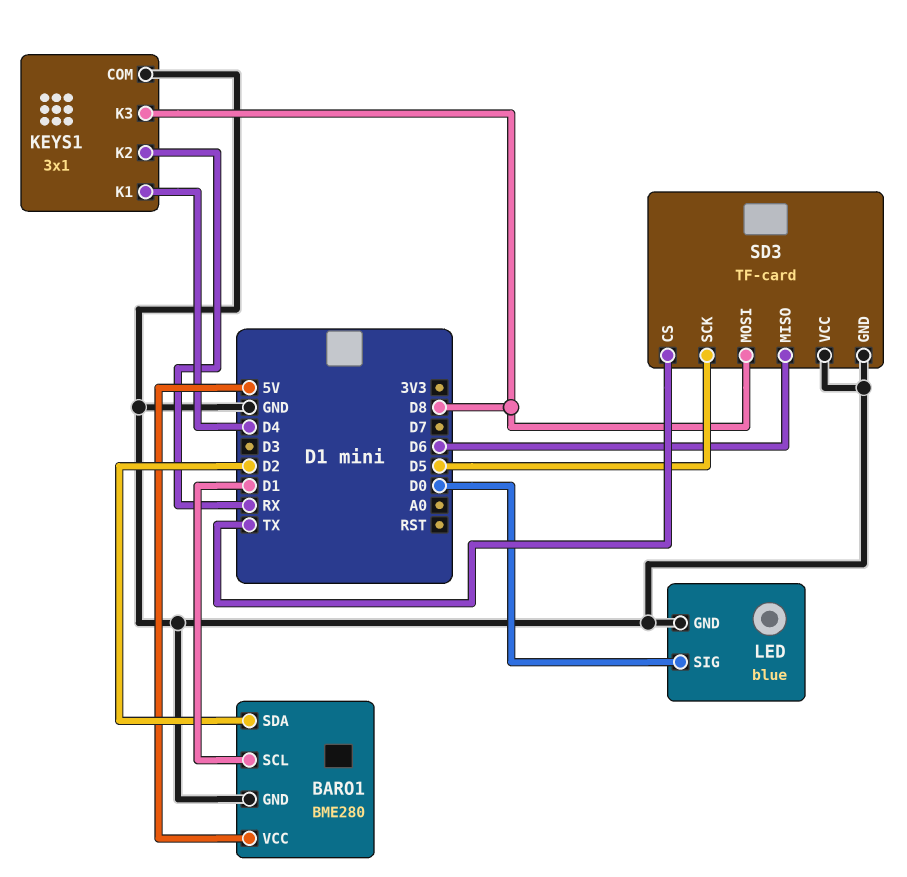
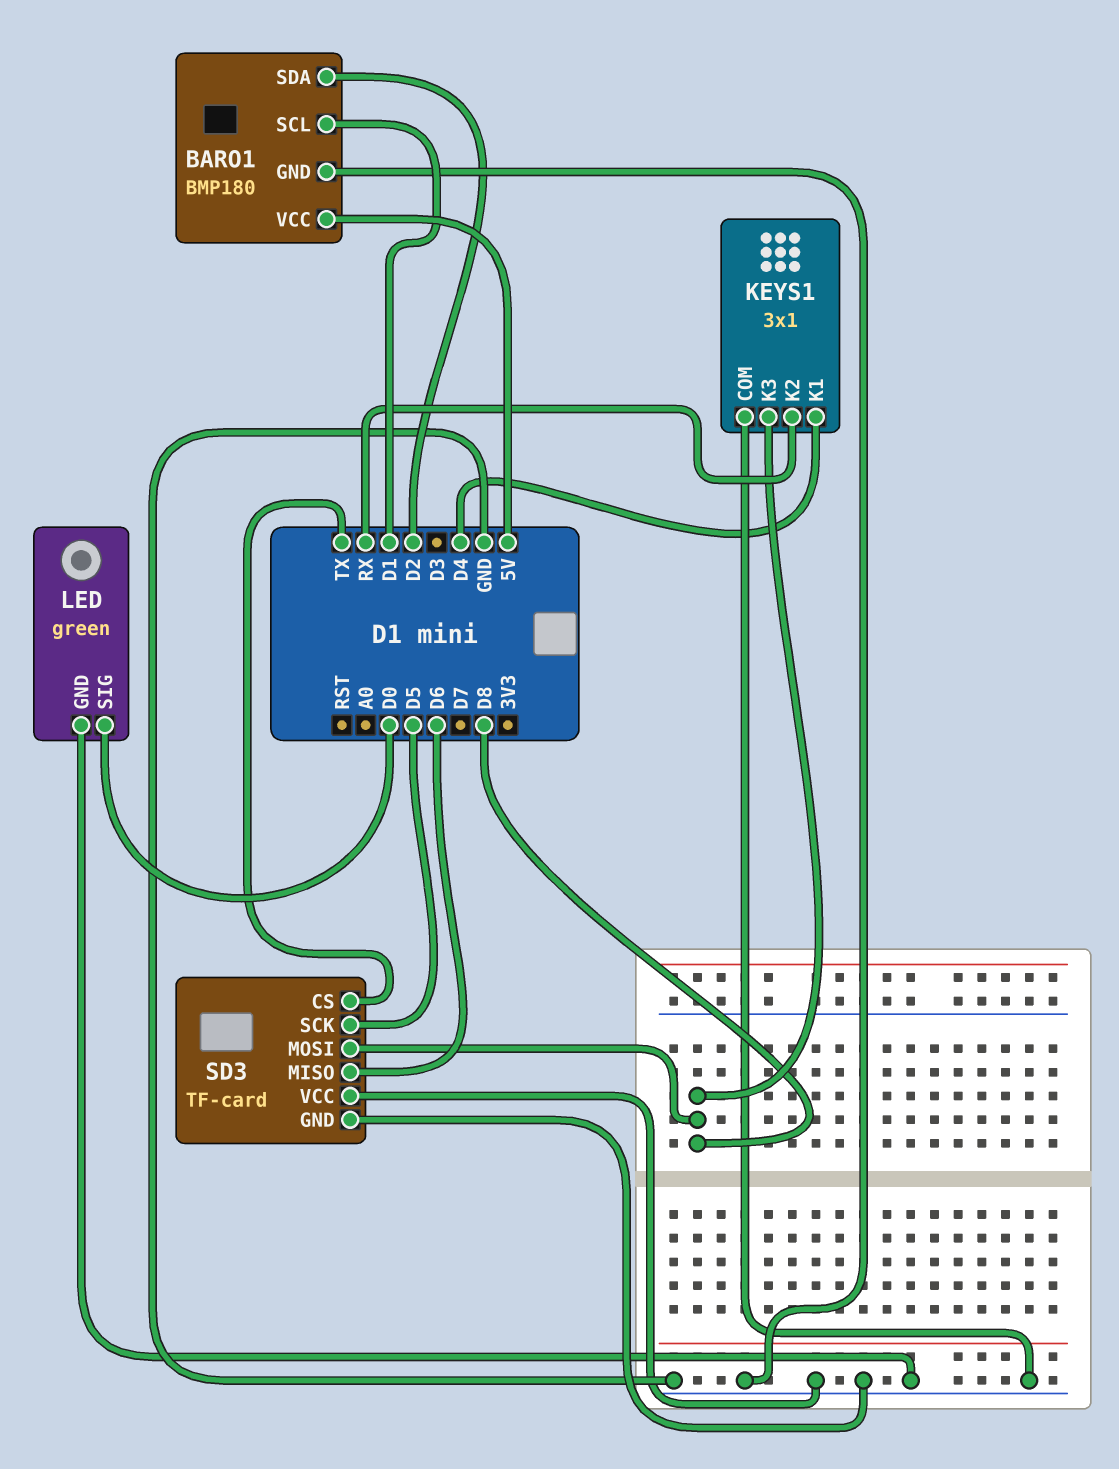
BARO1: BME280 -> BMP180
LED: blue -> green

